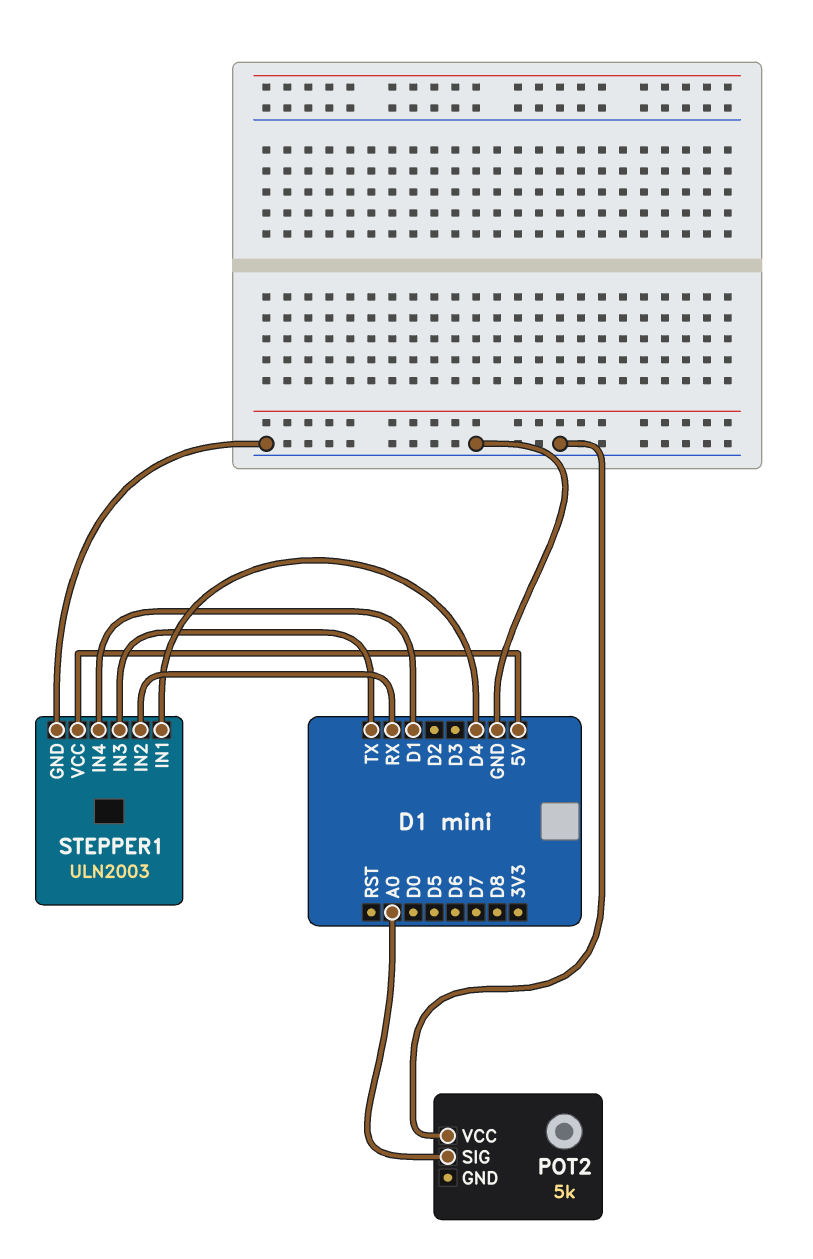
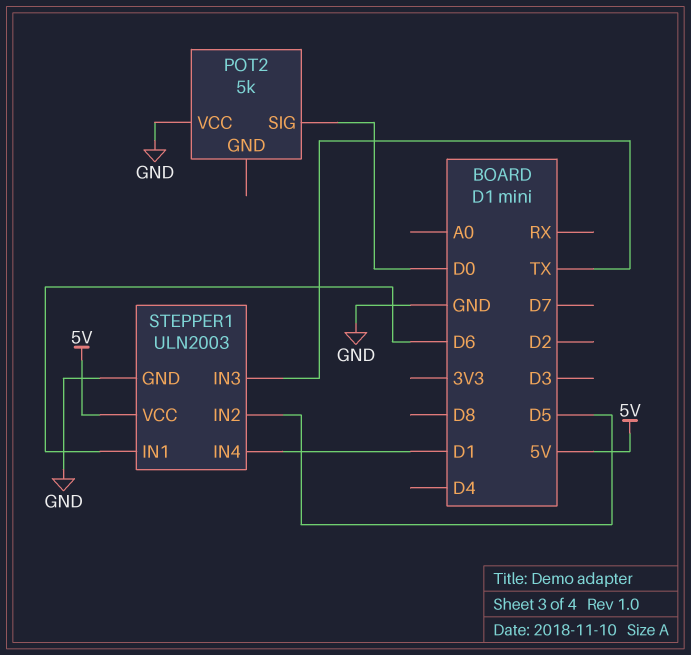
POT2 pin SIG: A0 -> D0
STEPPER1 pin IN1: D4 -> D6
STEPPER1 pin IN2: RX -> D5

